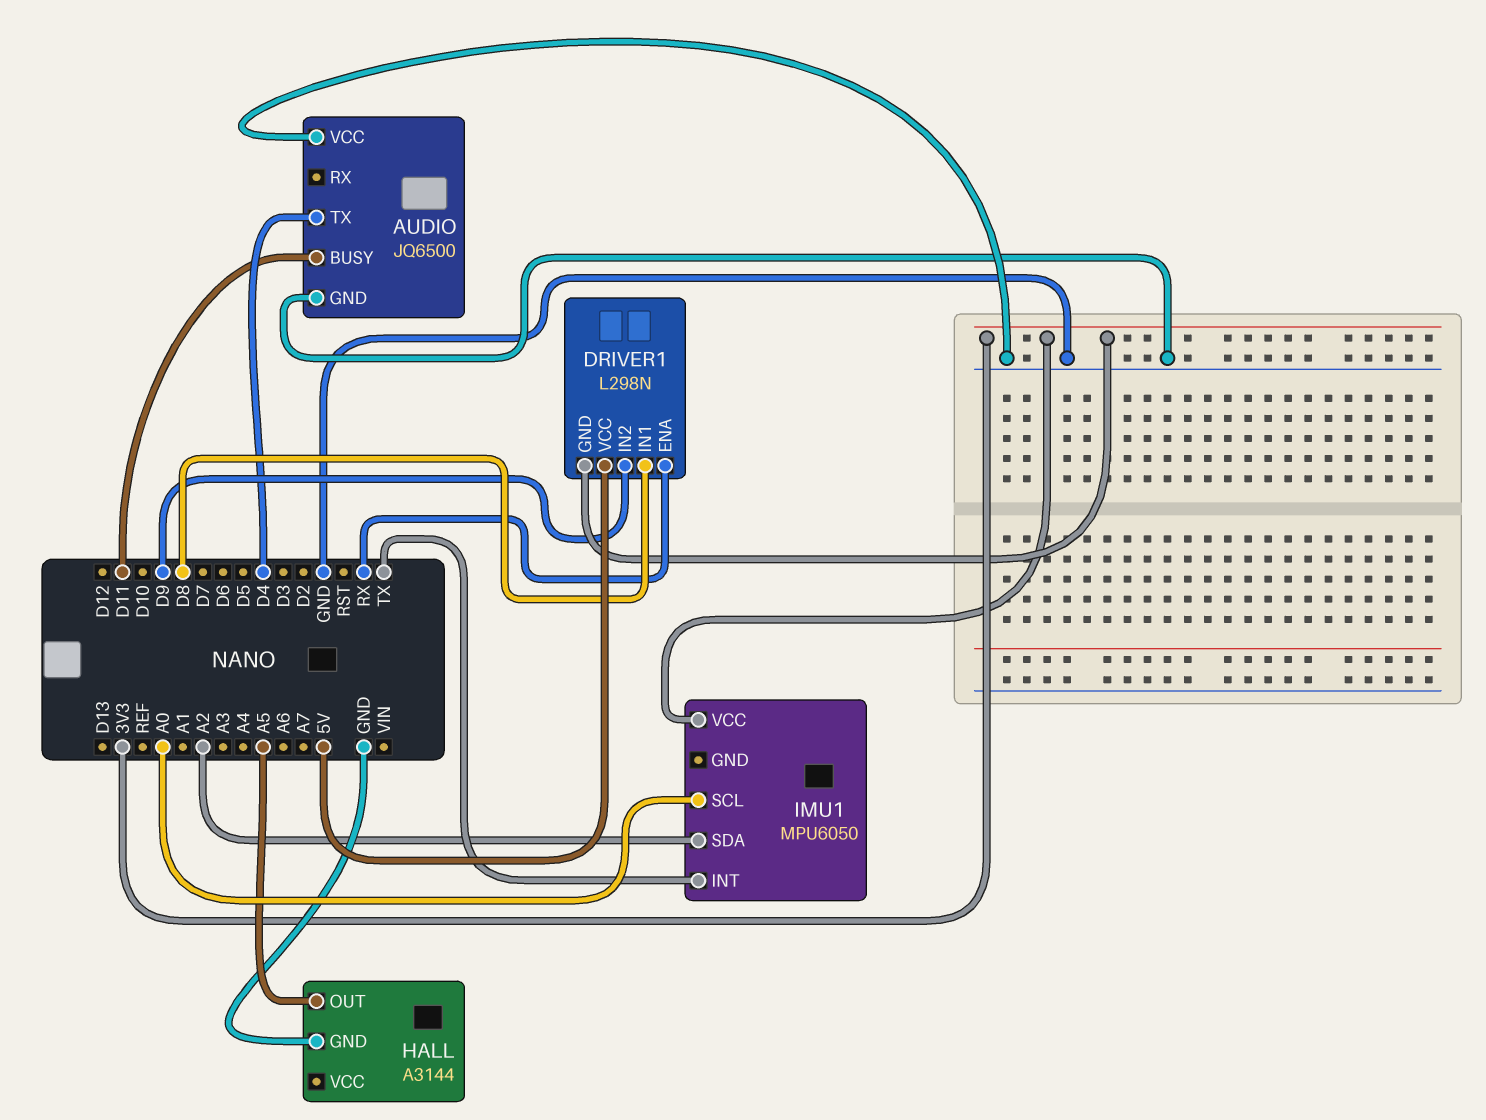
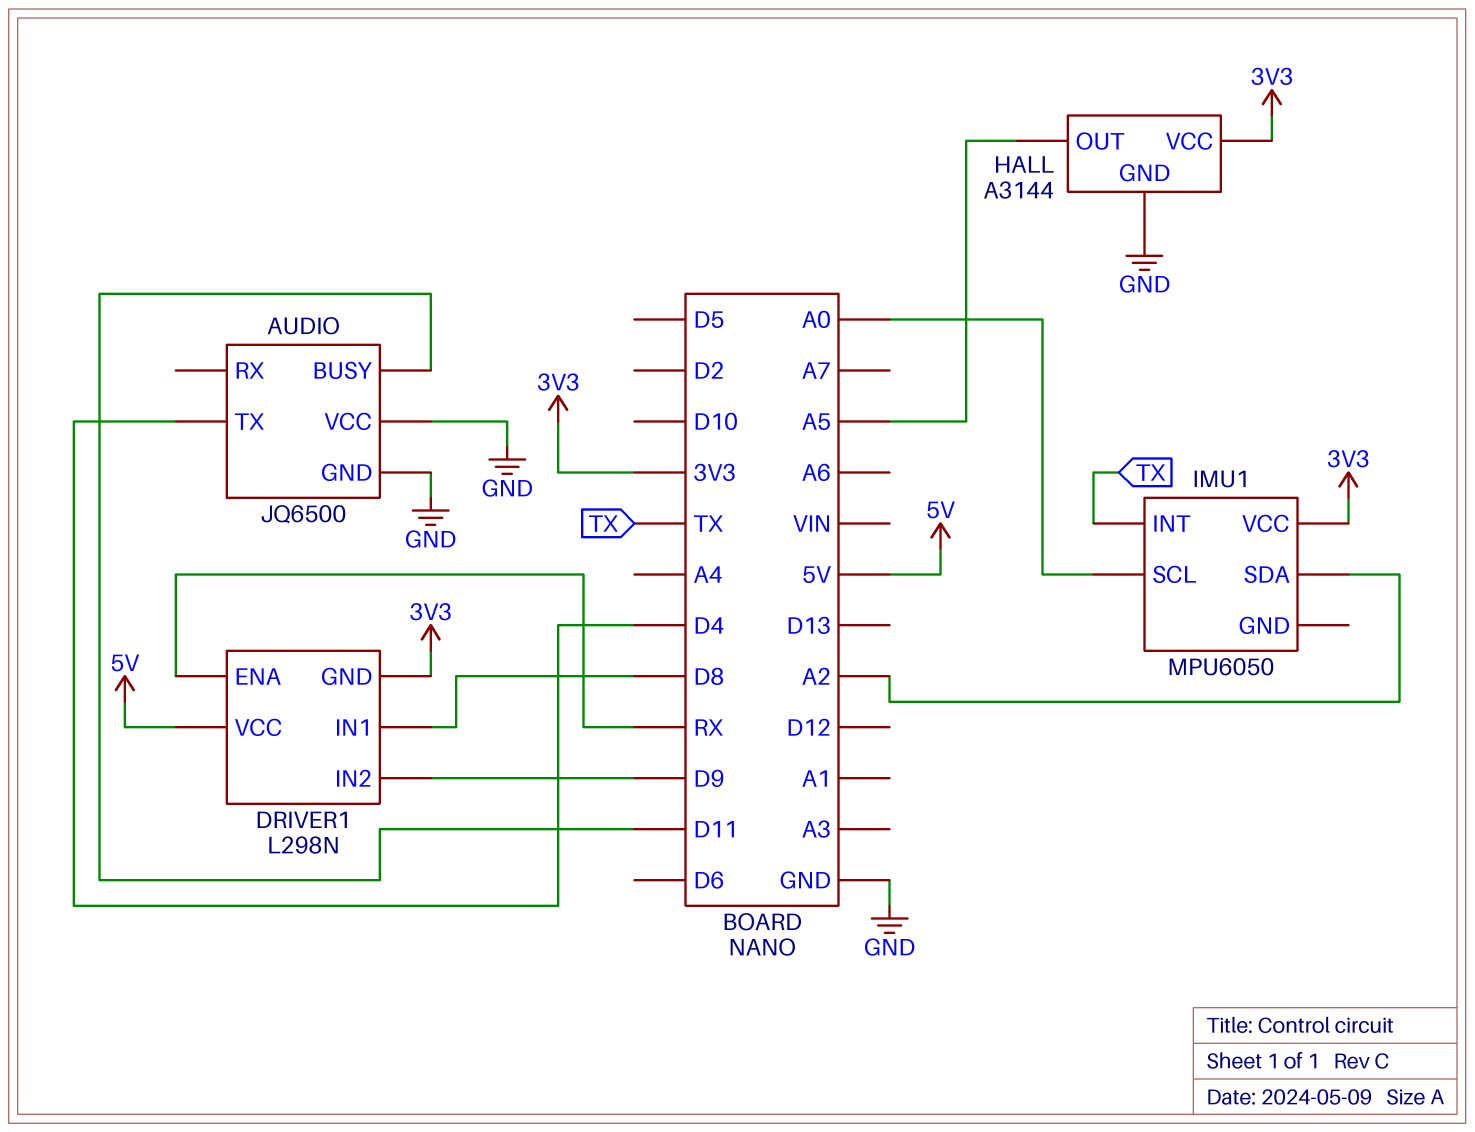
HALL pin VCC: none -> 3V3

